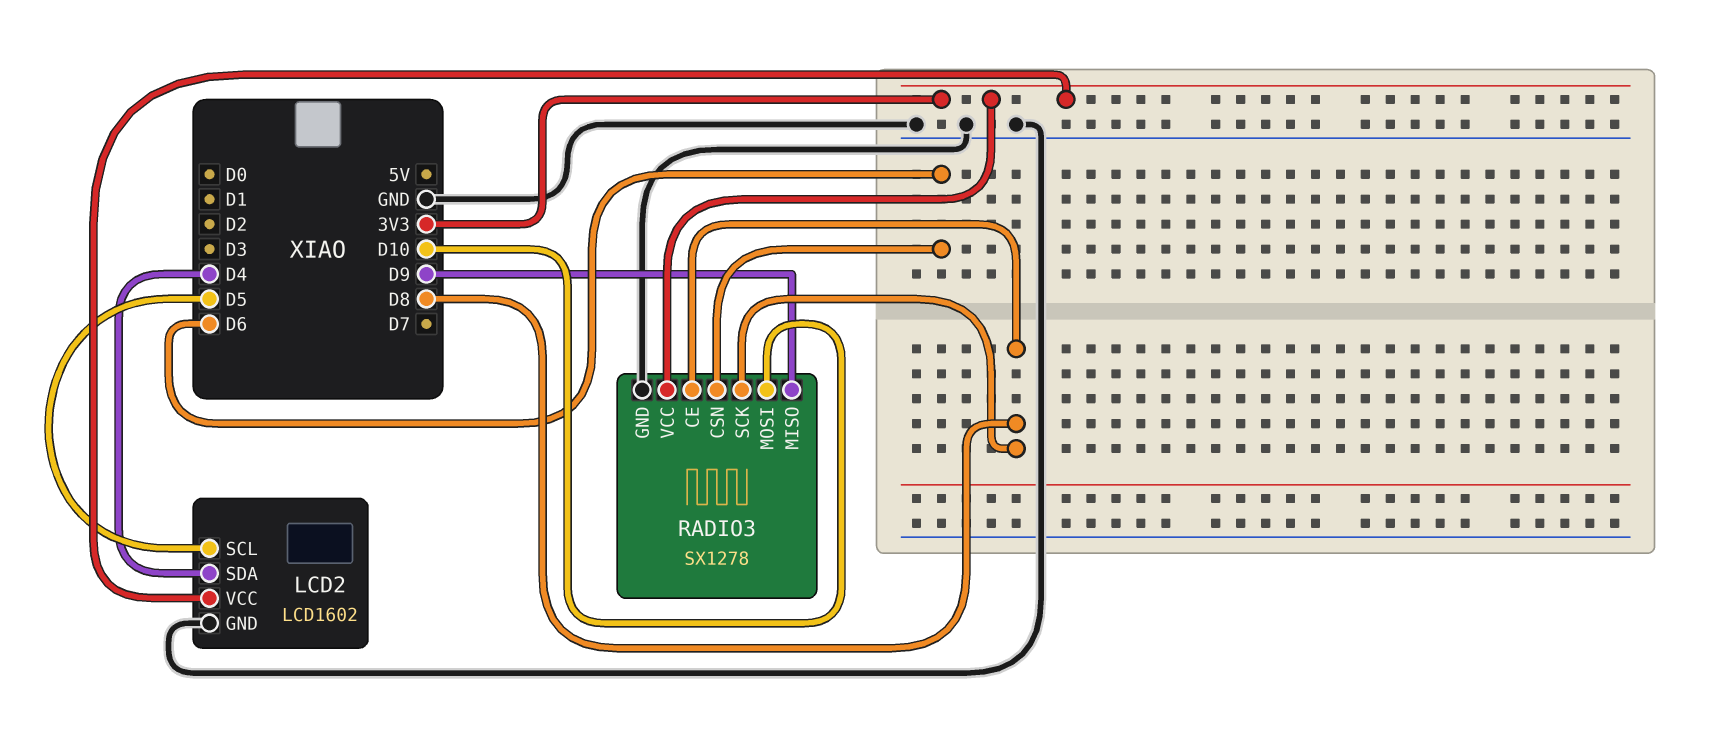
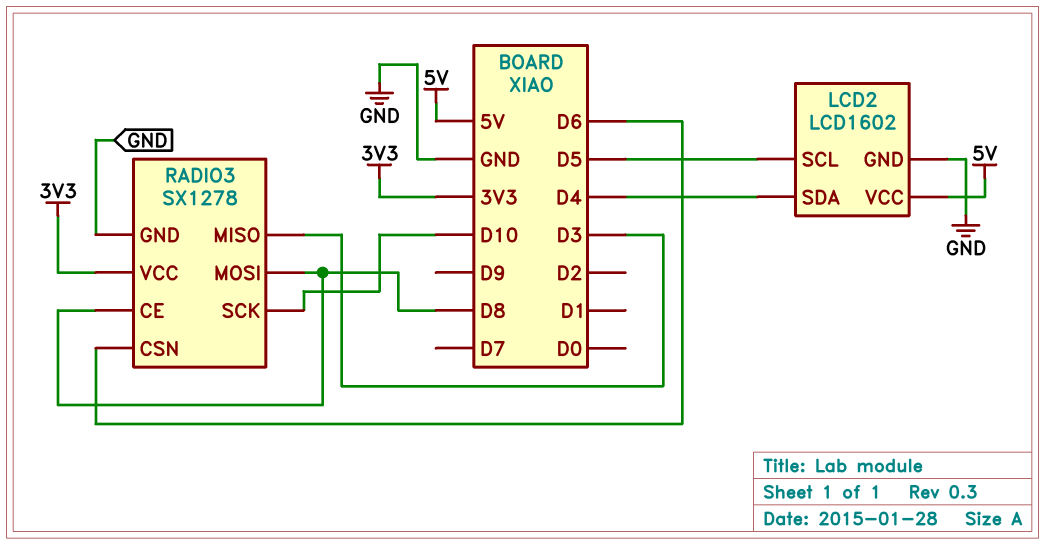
LCD2 pin VCC: 3V3 -> 5V
RADIO3 pin MISO: D9 -> D3
RADIO3 pin MOSI: D10 -> D8
RADIO3 pin SCK: D8 -> D10

